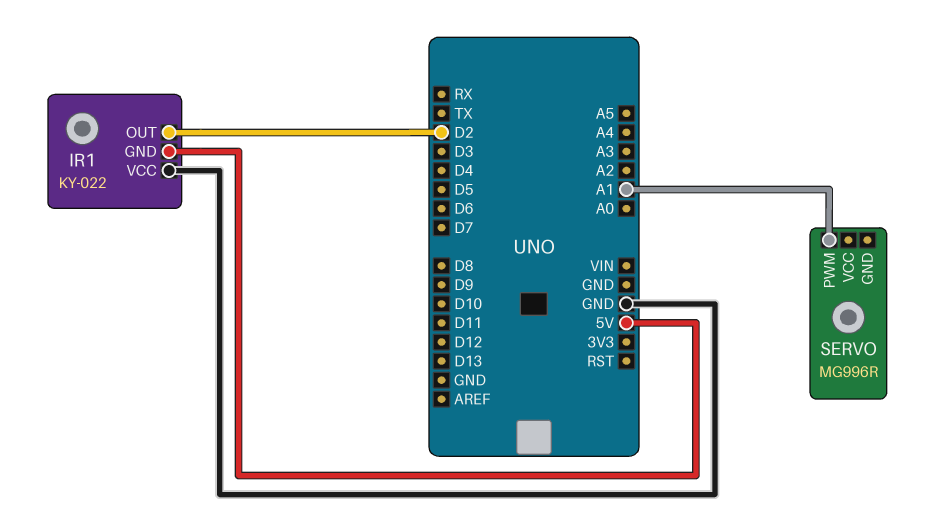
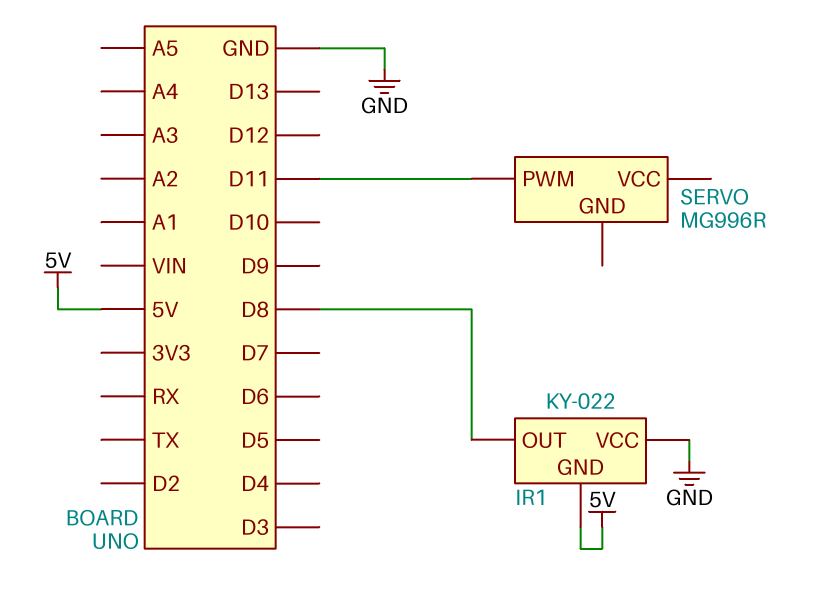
IR1 pin OUT: D2 -> D8
SERVO pin PWM: A1 -> D11

